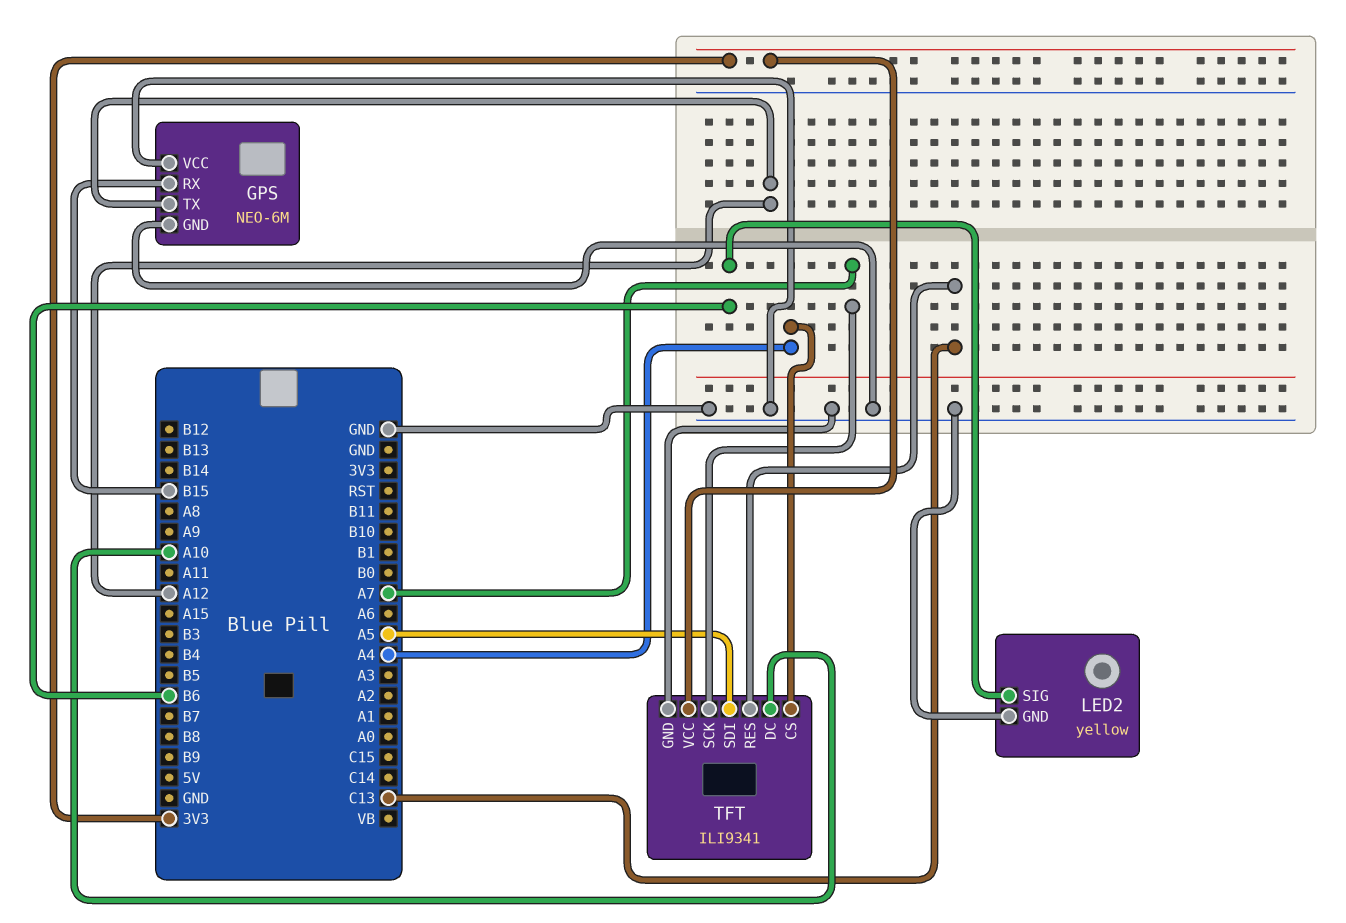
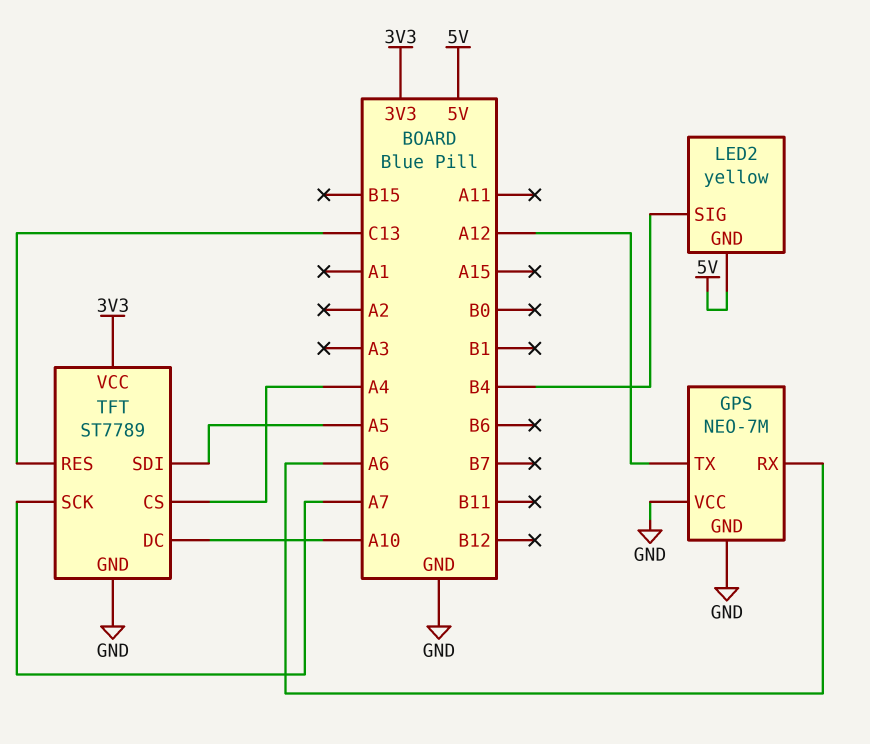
GPS: NEO-6M -> NEO-7M
GPS pin RX: B15 -> A6
LED2 pin GND: GND -> 5V
LED2 pin SIG: B6 -> B4
TFT: ILI9341 -> ST7789

